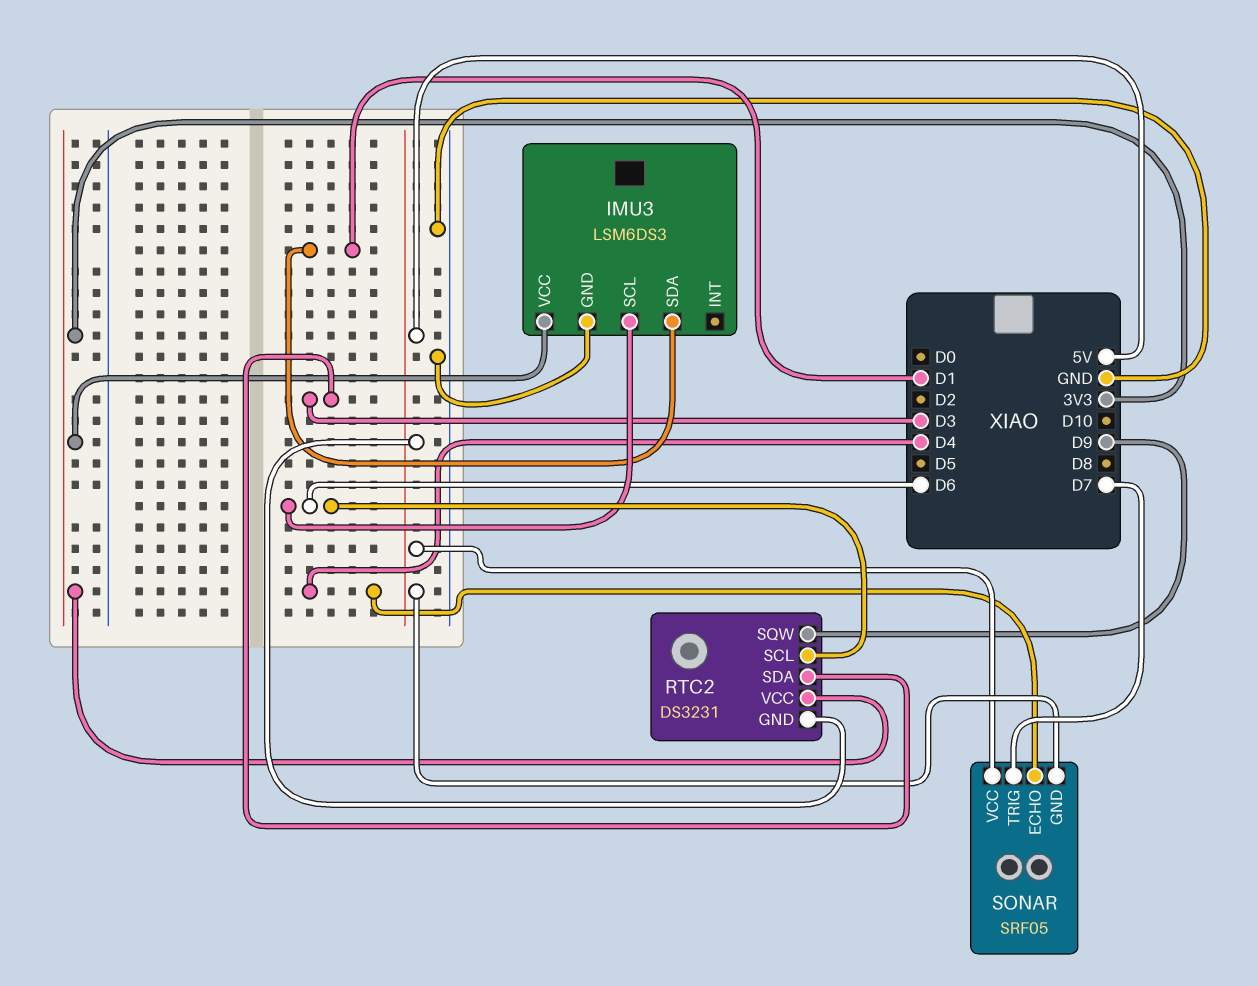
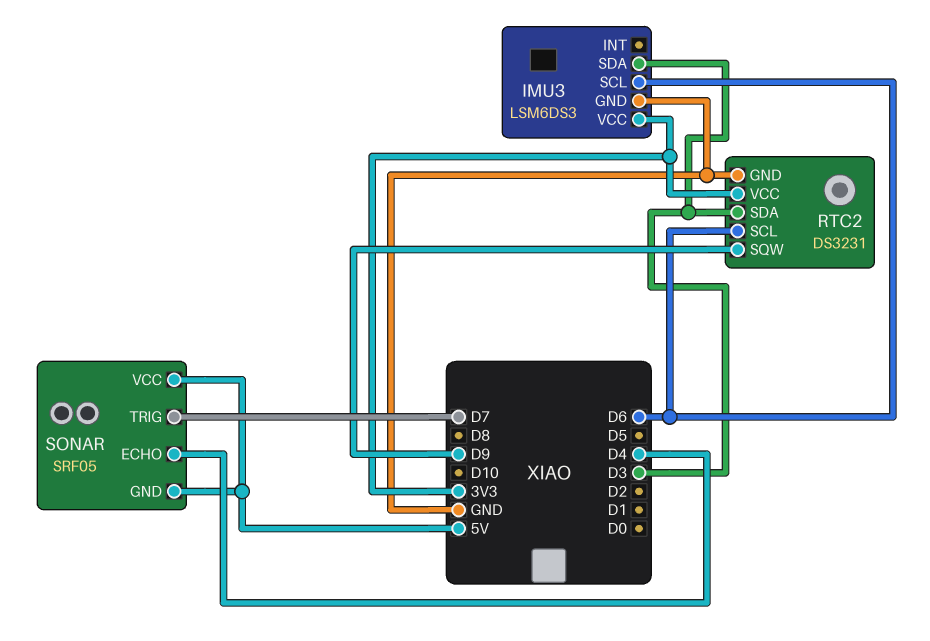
IMU3 pin SDA: D1 -> D3
RTC2 pin GND: 5V -> GND

